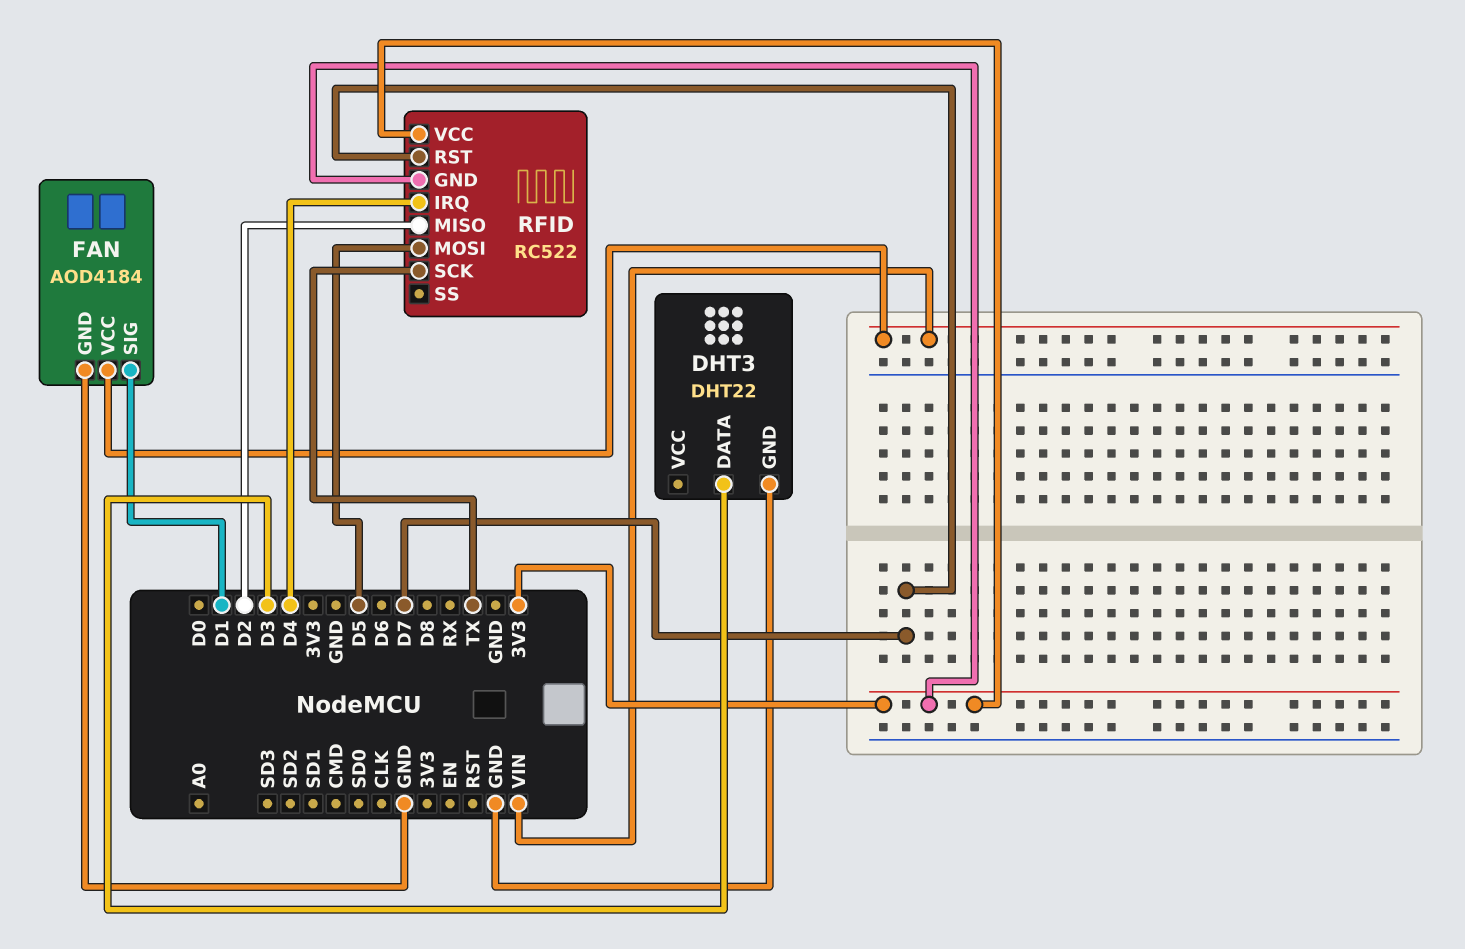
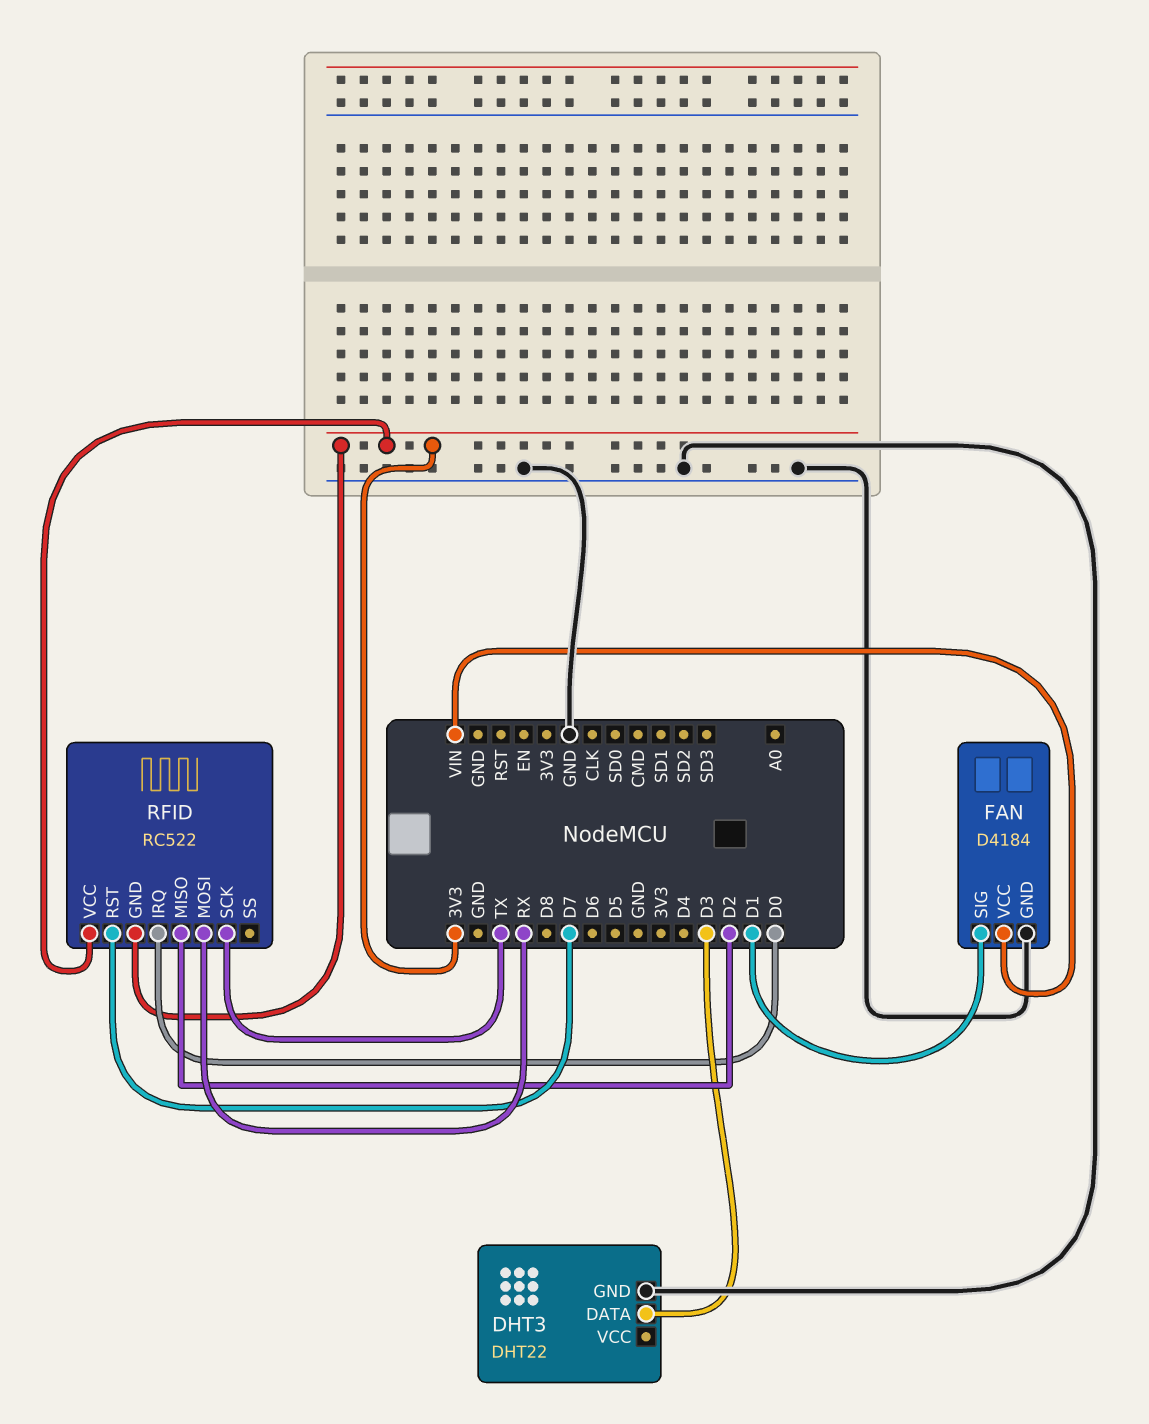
FAN: AOD4184 -> D4184
RFID pin IRQ: D4 -> D0
RFID pin MOSI: D5 -> RX

